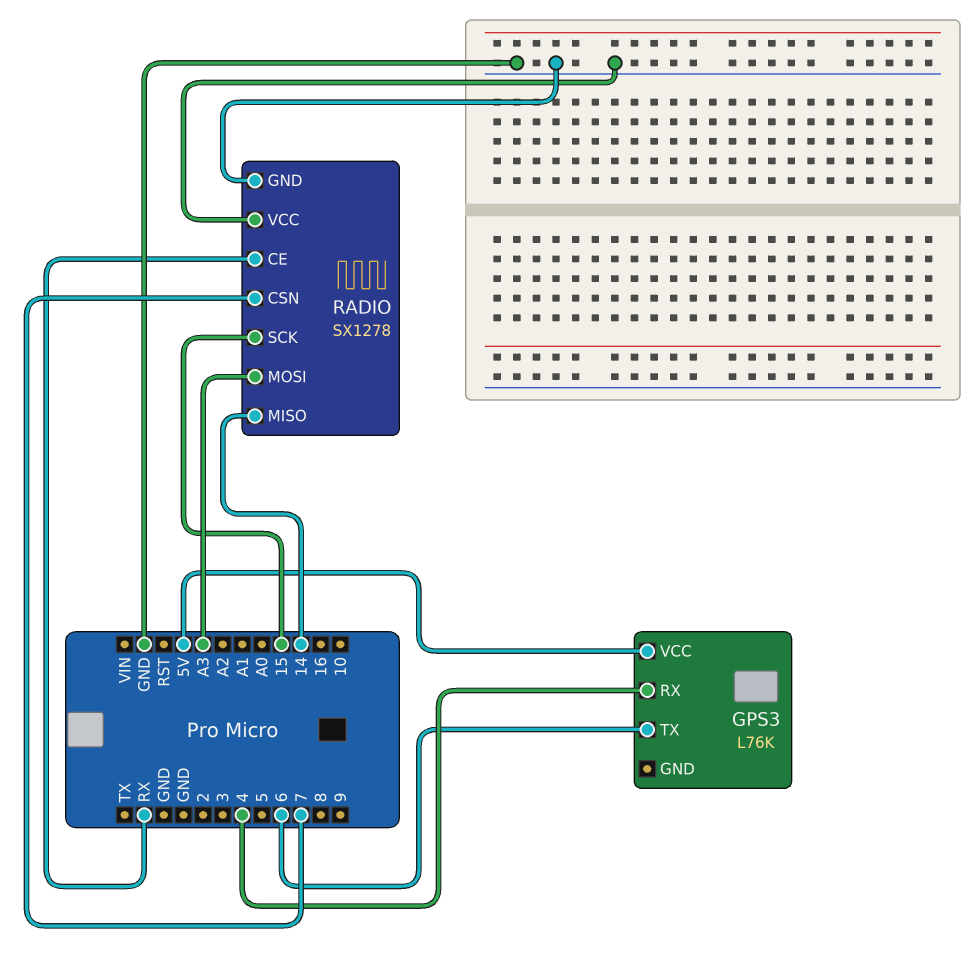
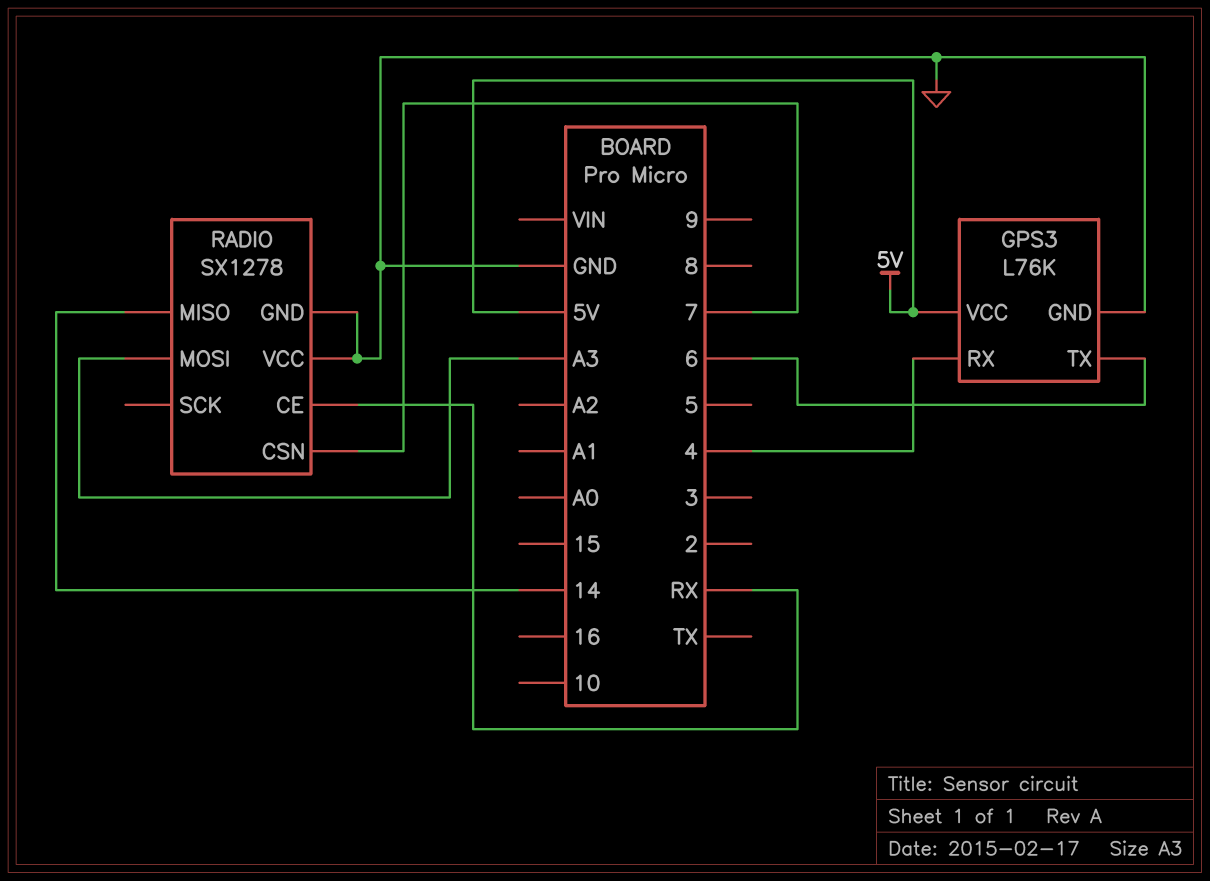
GPS3 pin GND: none -> GND
RADIO pin SCK: 15 -> none

